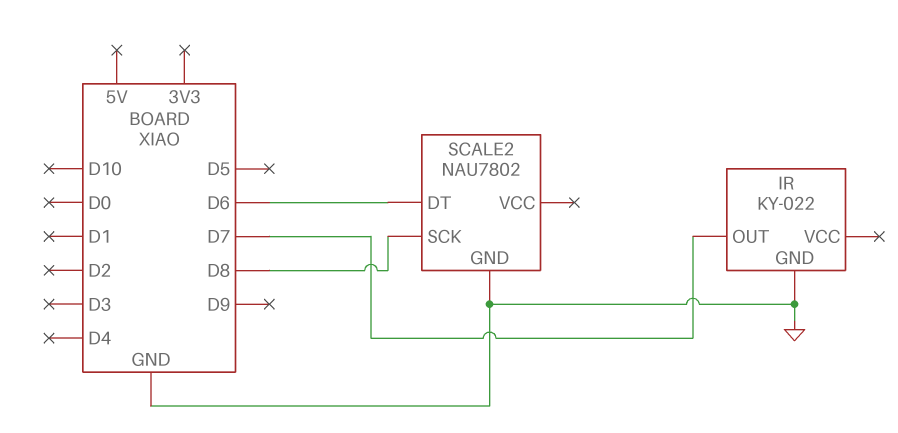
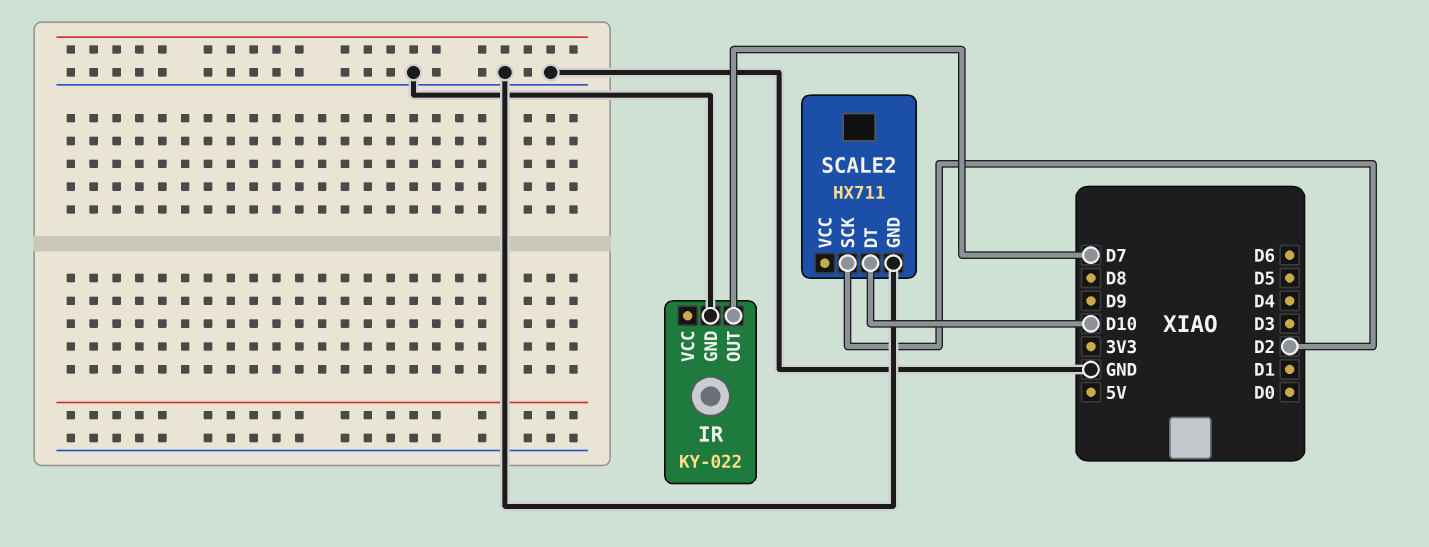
SCALE2: NAU7802 -> HX711
SCALE2 pin DT: D6 -> D10
SCALE2 pin SCK: D8 -> D2

